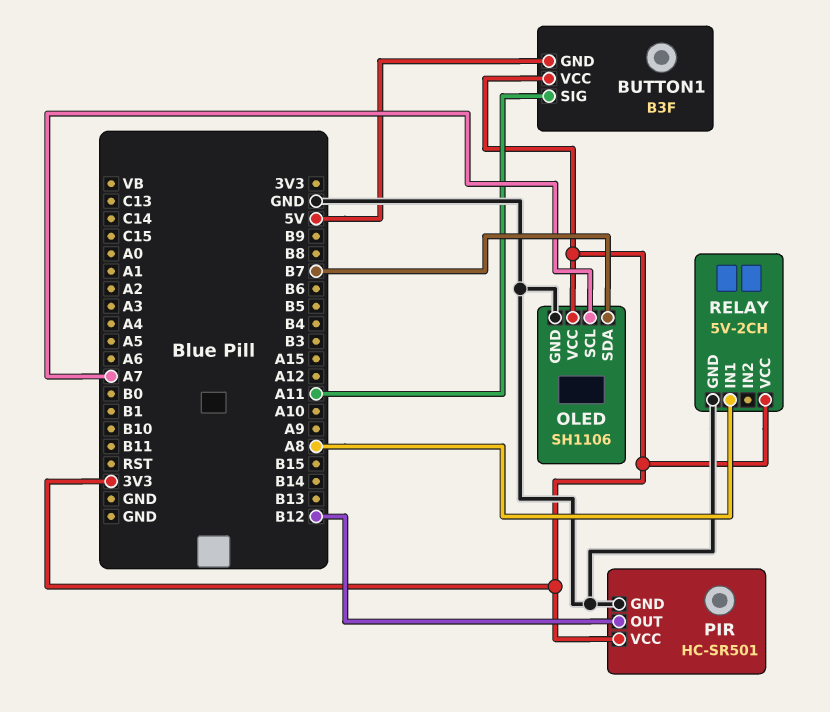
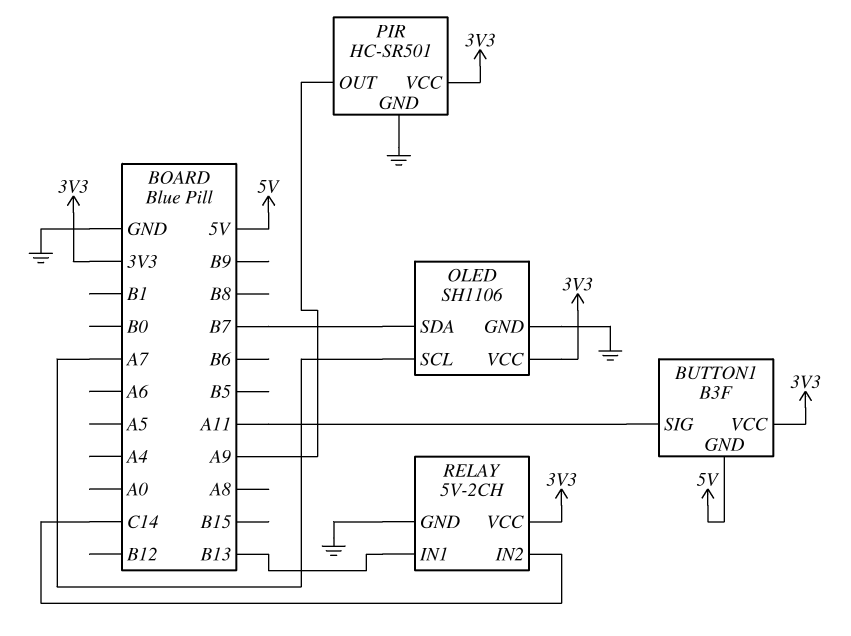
PIR pin OUT: B12 -> A9
RELAY pin IN1: A8 -> B13
RELAY pin IN2: none -> C14

